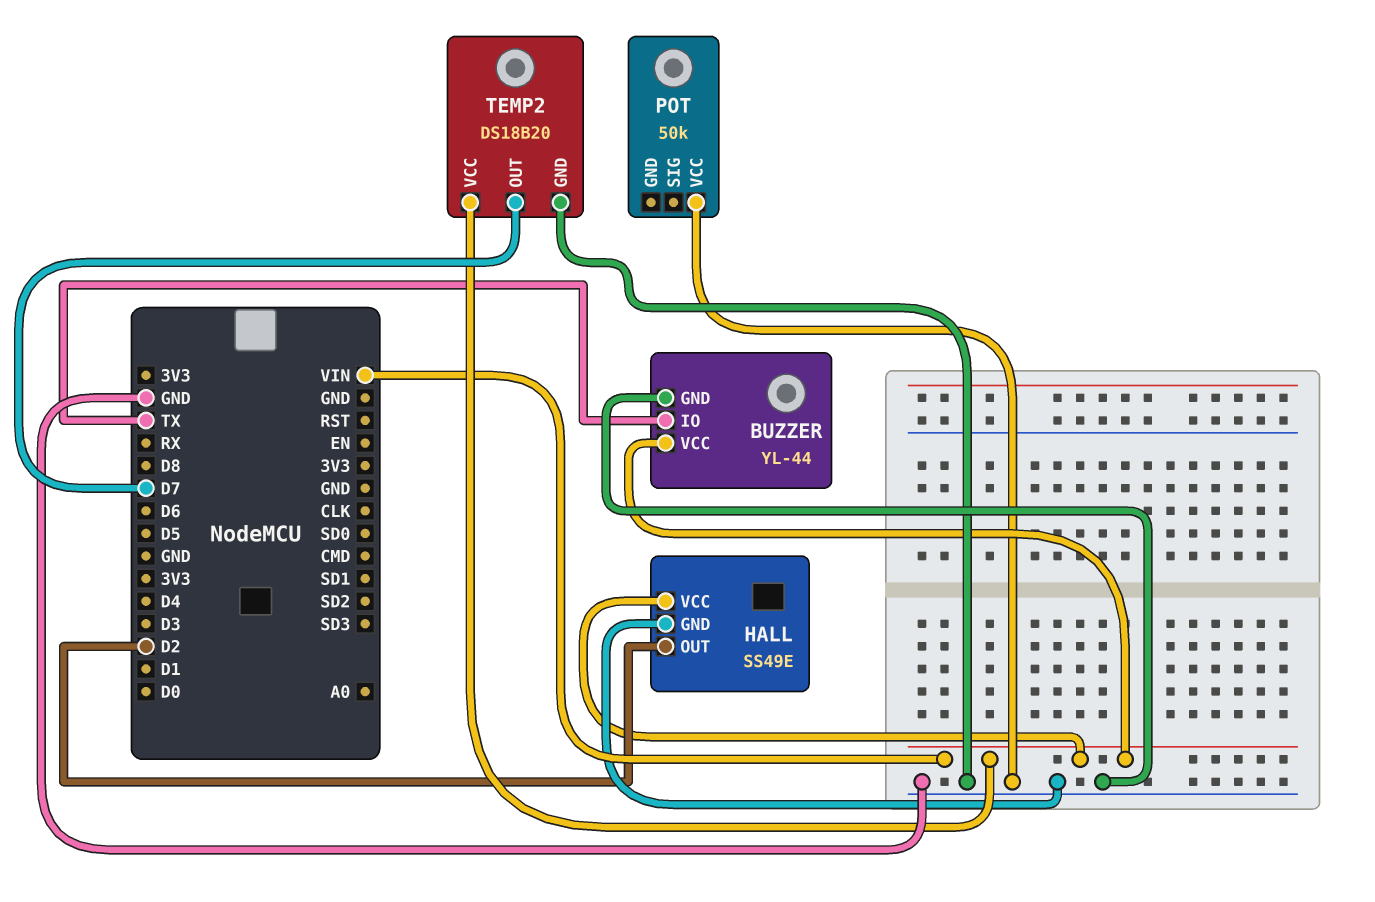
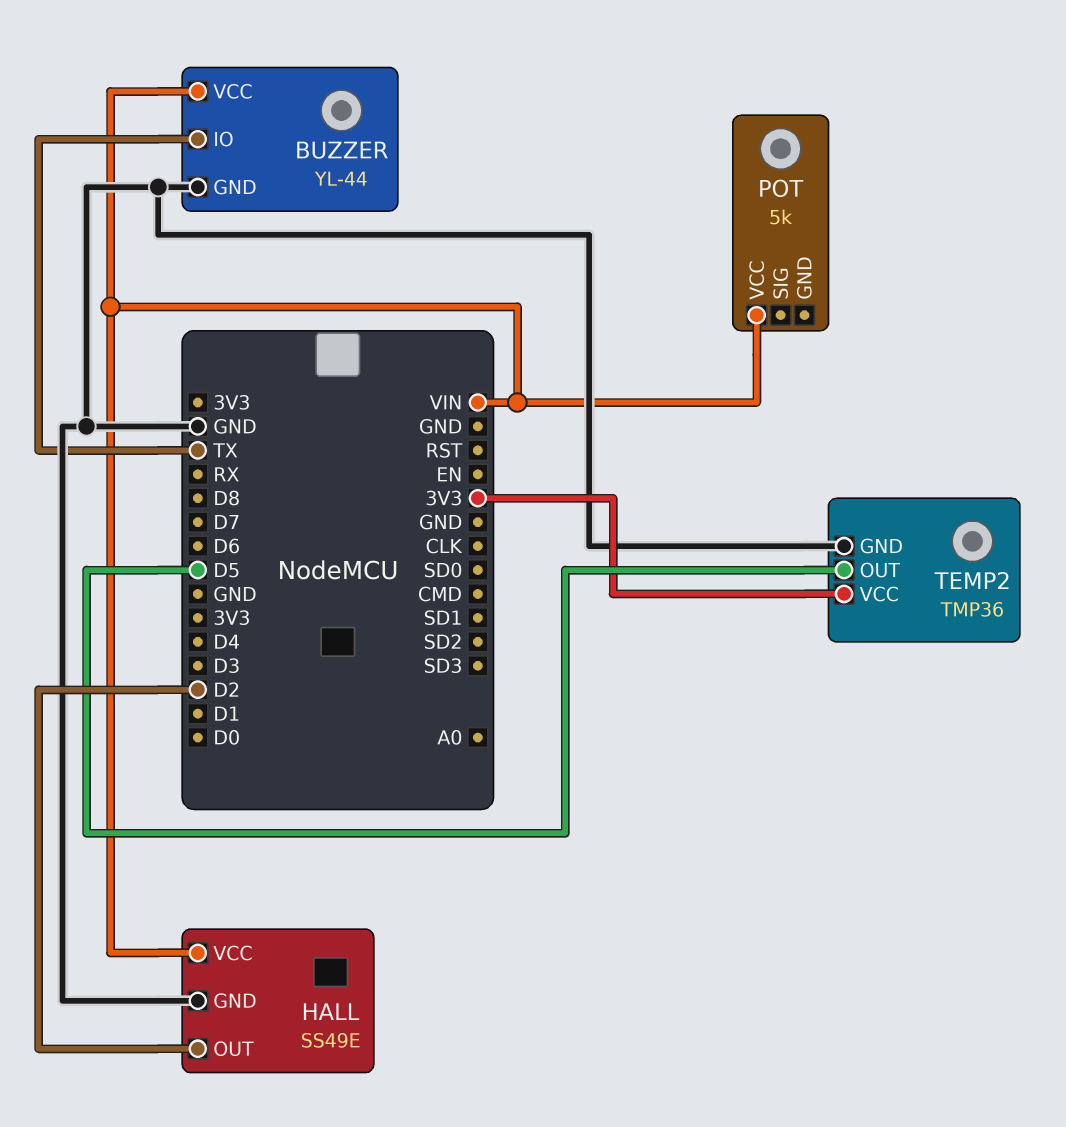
POT: 50k -> 5k
POT pin VCC: GND -> VIN
TEMP2: DS18B20 -> TMP36
TEMP2 pin OUT: D7 -> D5
TEMP2 pin VCC: VIN -> 3V3

